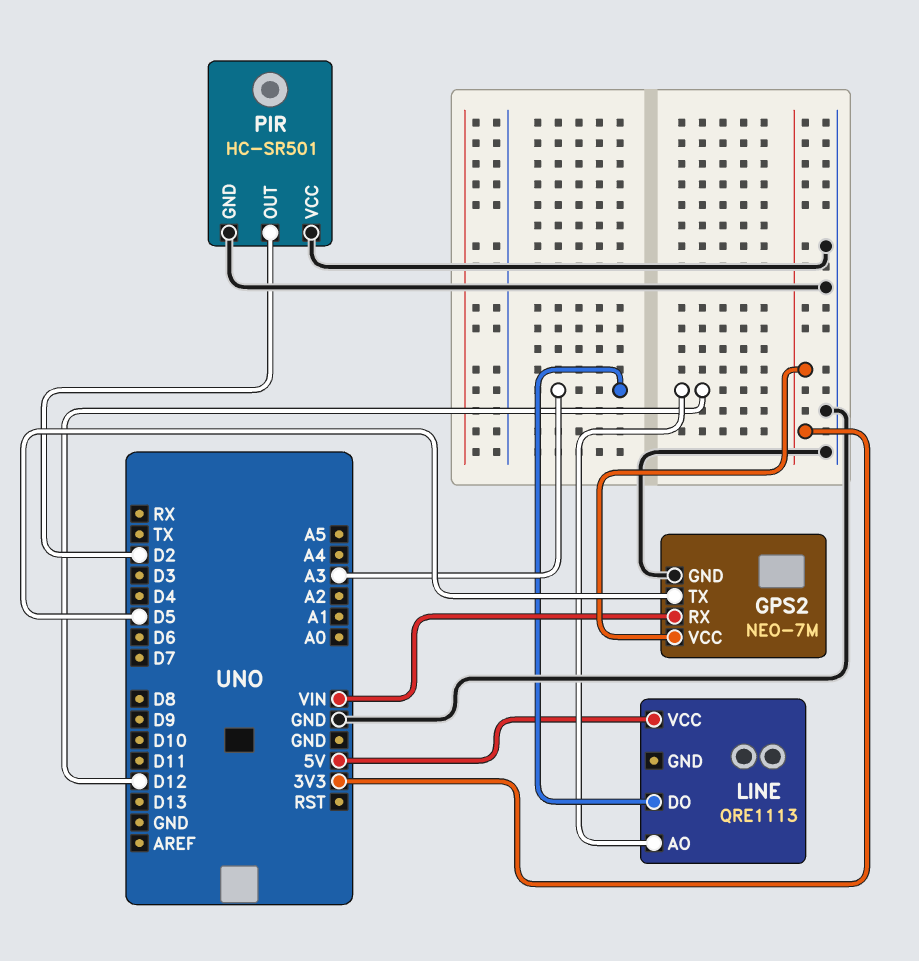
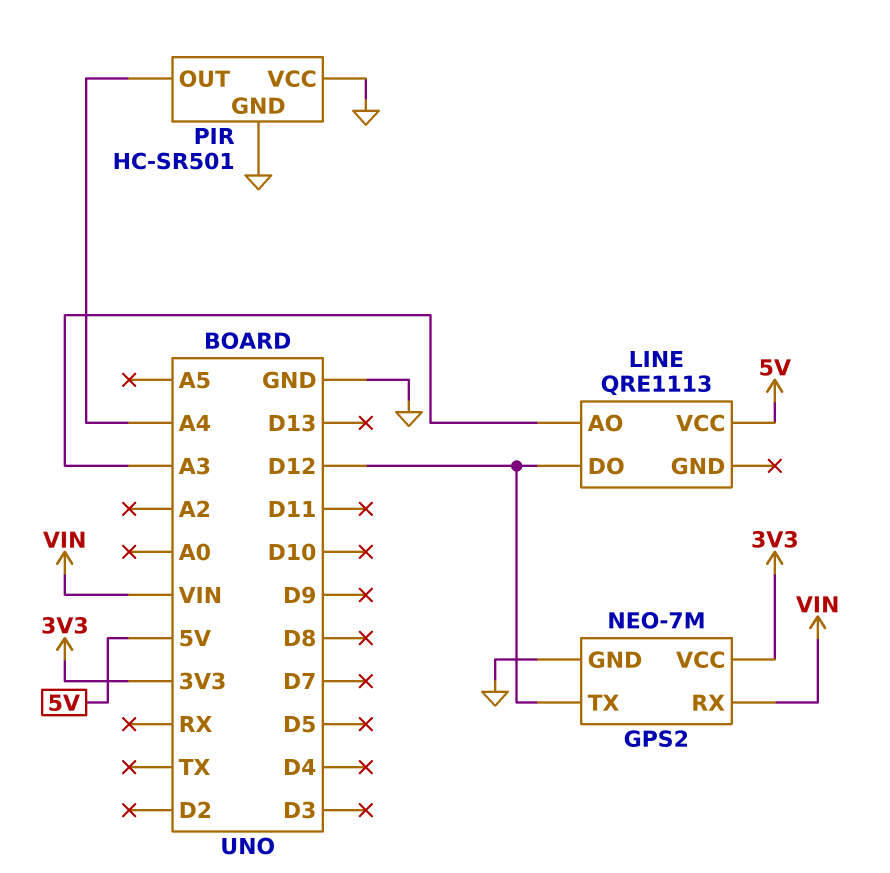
GPS2 pin TX: D5 -> D12
LINE pin AO: D12 -> A3
LINE pin DO: A3 -> D12
PIR pin OUT: D2 -> A4

